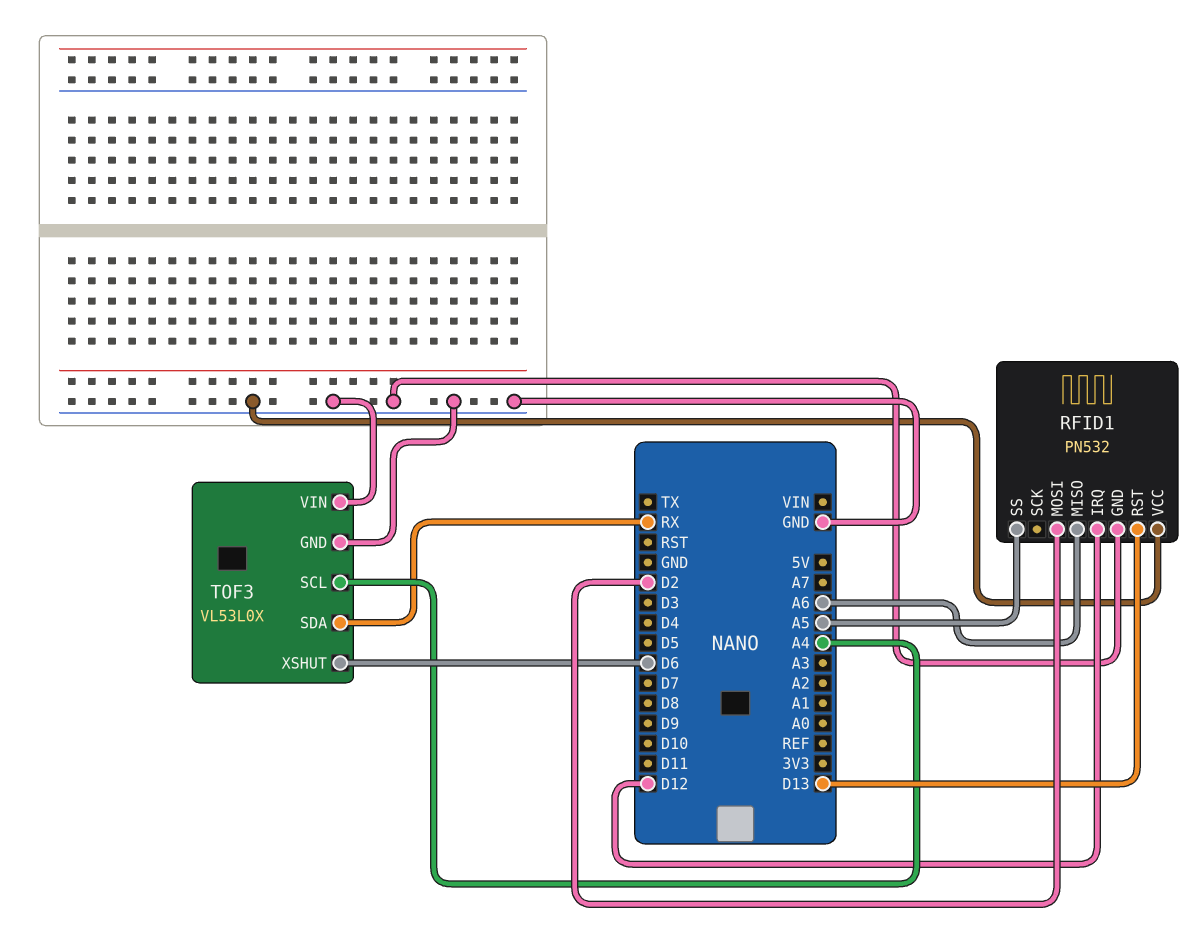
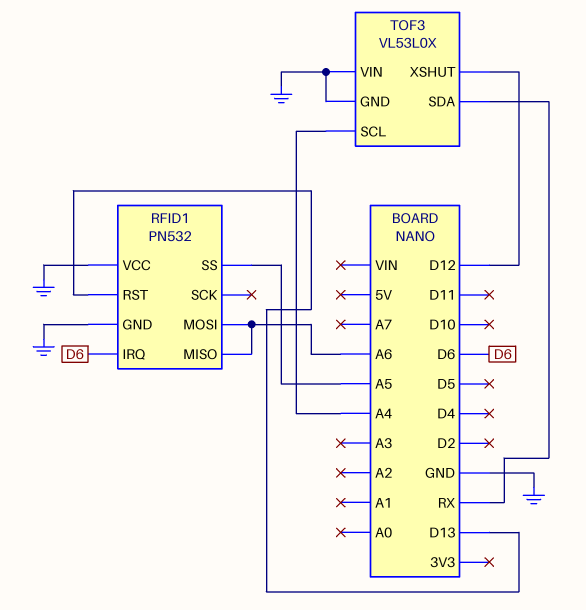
RFID1 pin IRQ: D12 -> D6
RFID1 pin MOSI: D2 -> A6
TOF3 pin XSHUT: D6 -> D12

